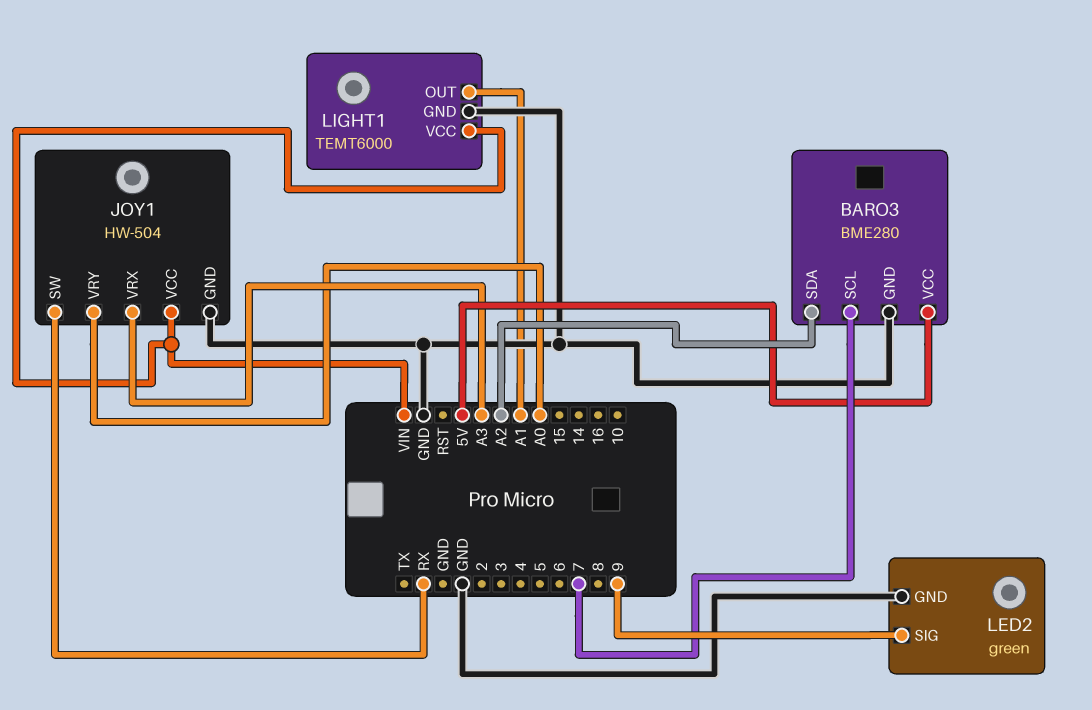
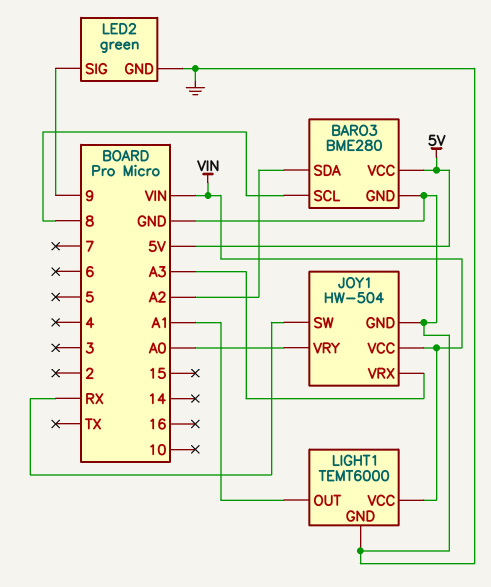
BARO3 pin SCL: 7 -> 8

